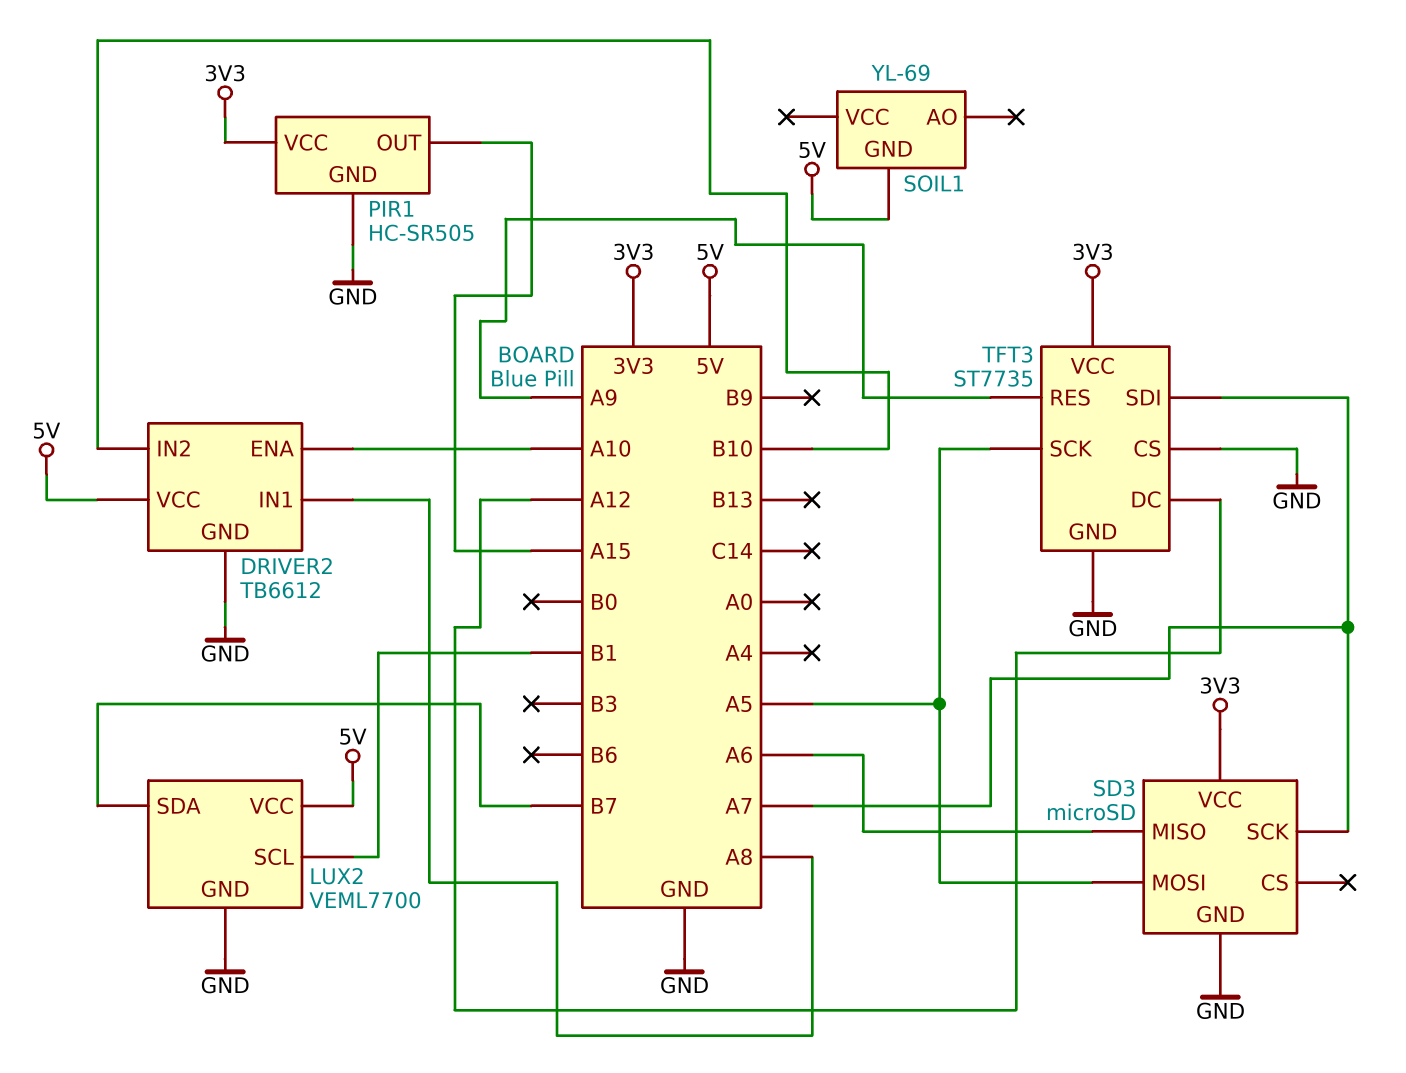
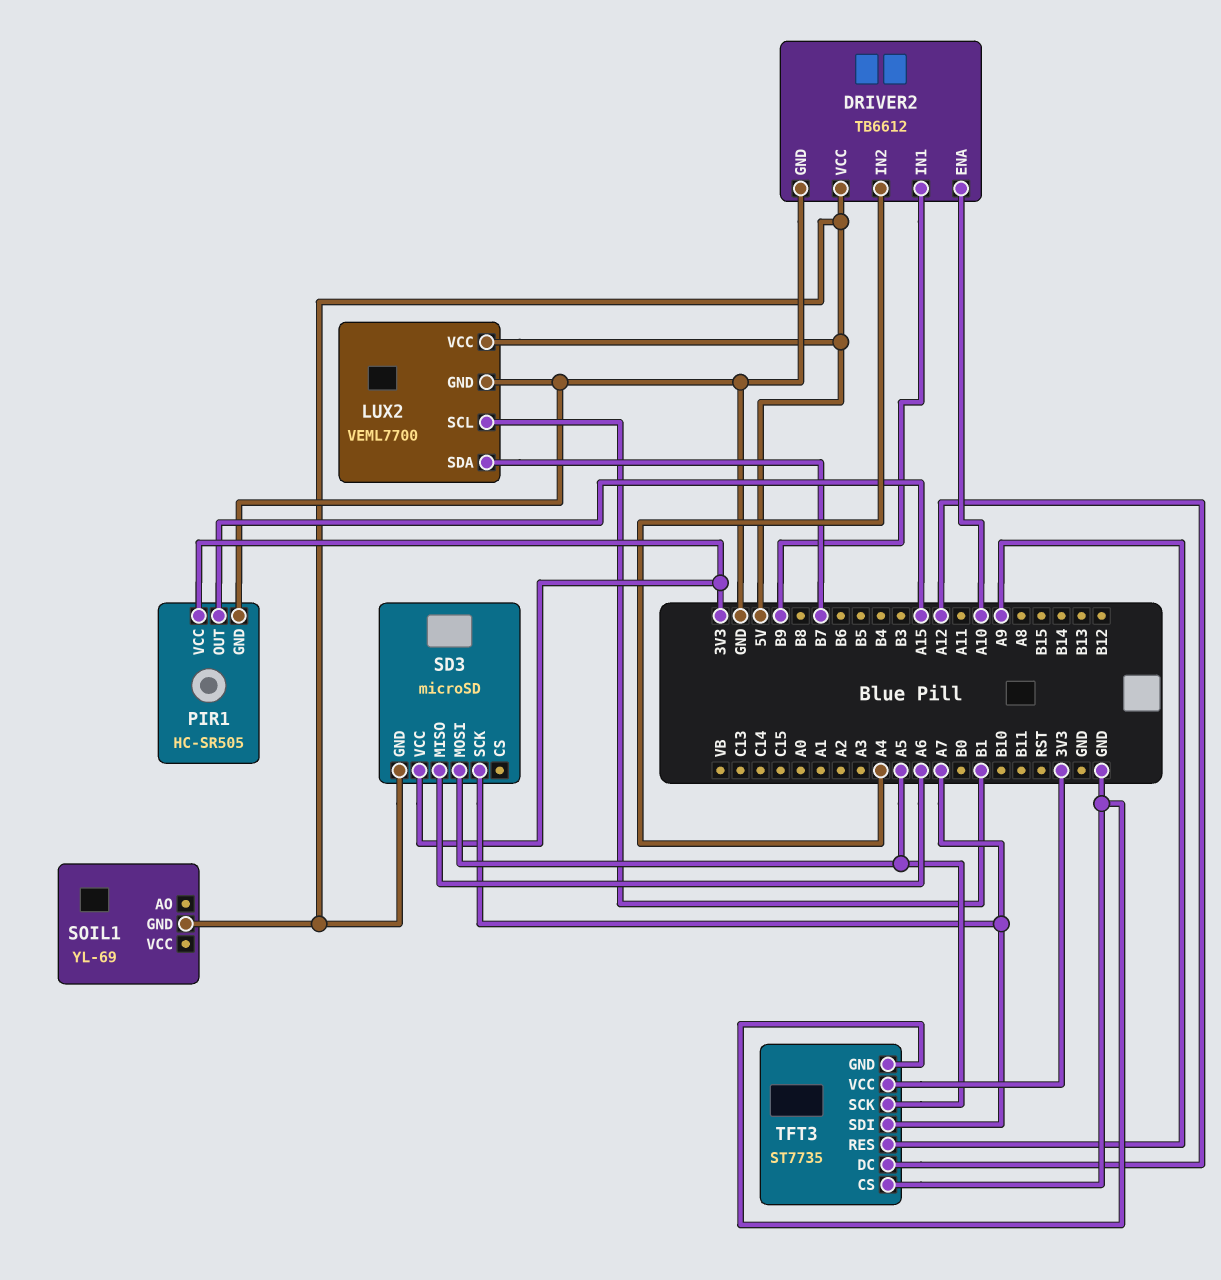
DRIVER2 pin IN1: A8 -> B9
DRIVER2 pin IN2: B10 -> A4
SD3 pin GND: GND -> 5V

